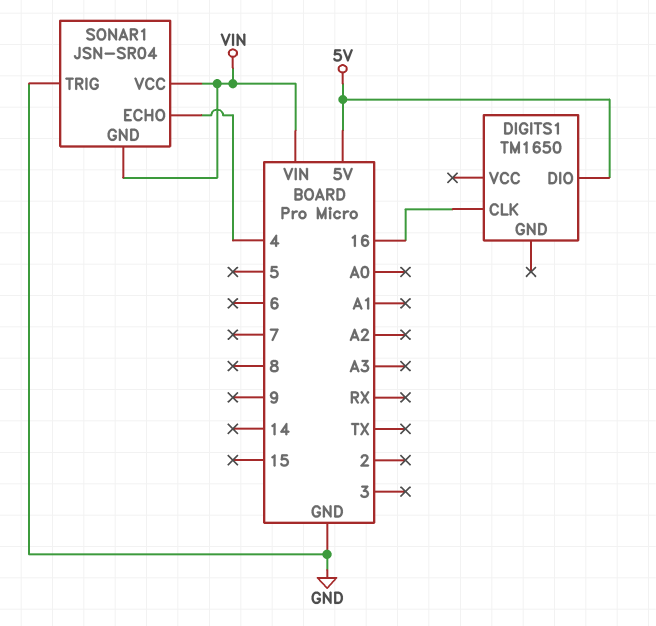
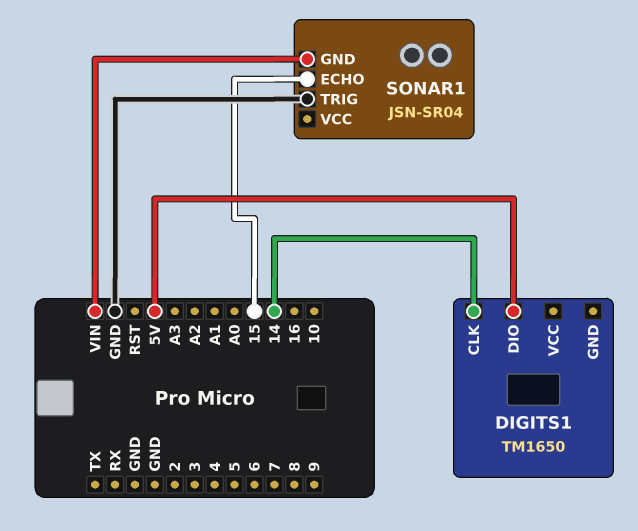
DIGITS1 pin CLK: 16 -> 14
SONAR1 pin ECHO: 4 -> 15
SONAR1 pin VCC: VIN -> none

